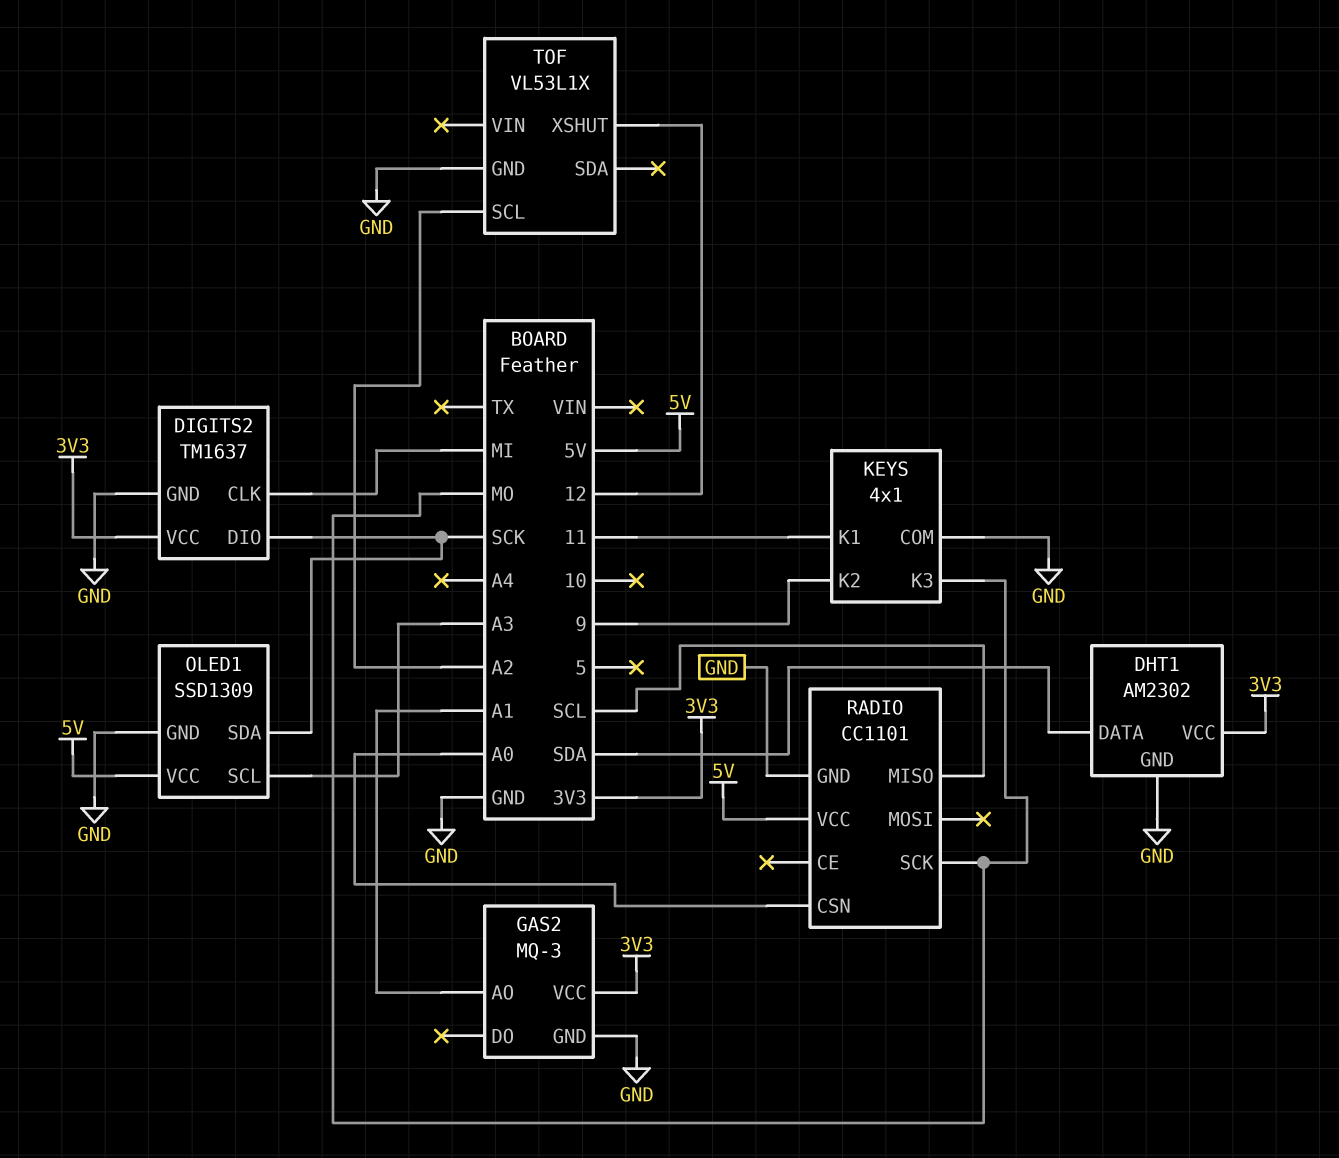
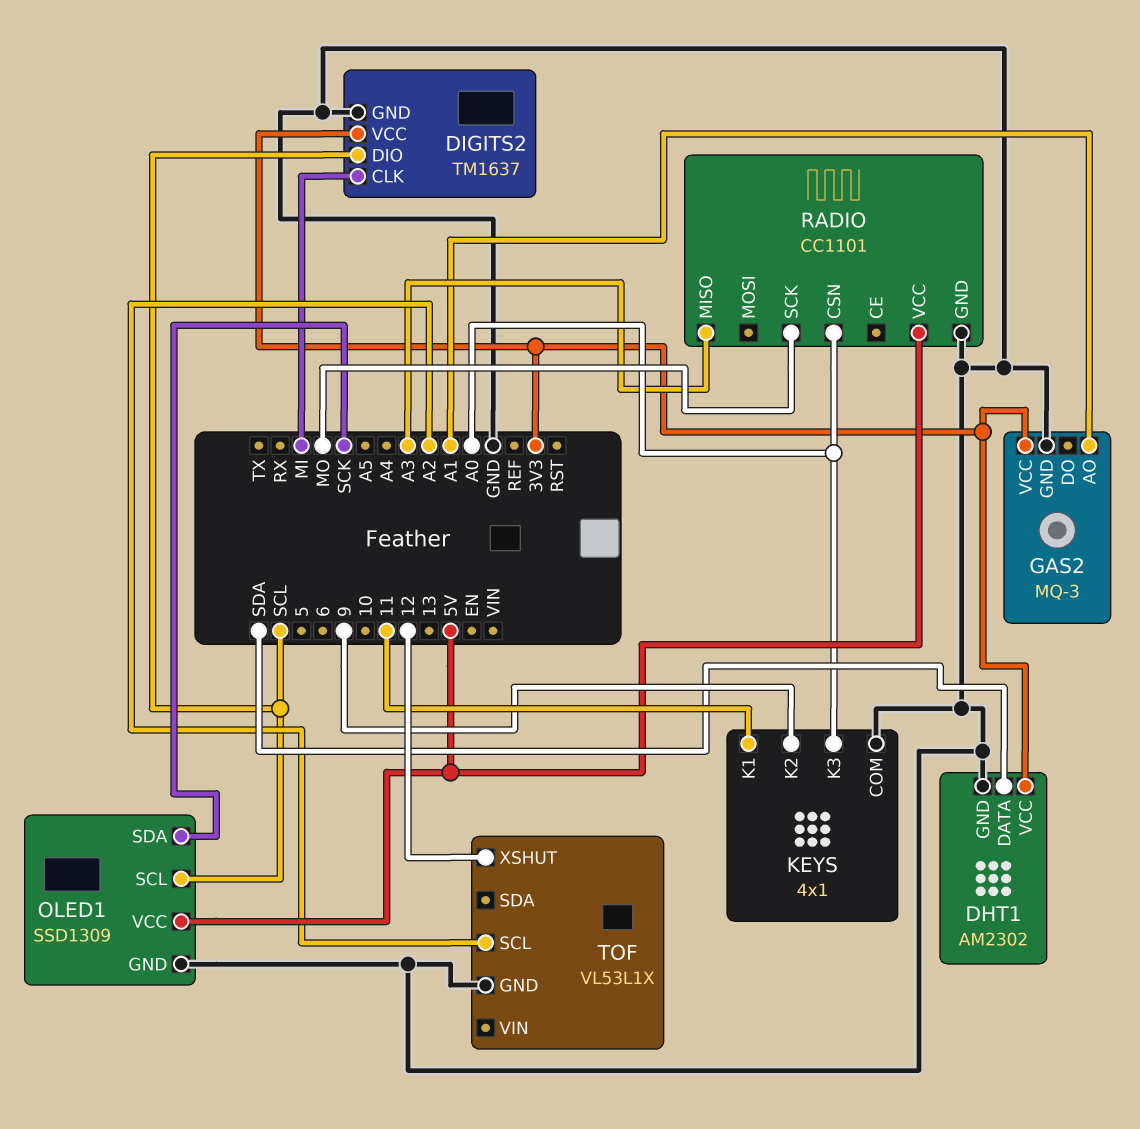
DIGITS2 pin DIO: SCK -> SCL
KEYS pin K3: MO -> A0
OLED1 pin SCL: A3 -> SCL
RADIO pin MISO: SCL -> A3

